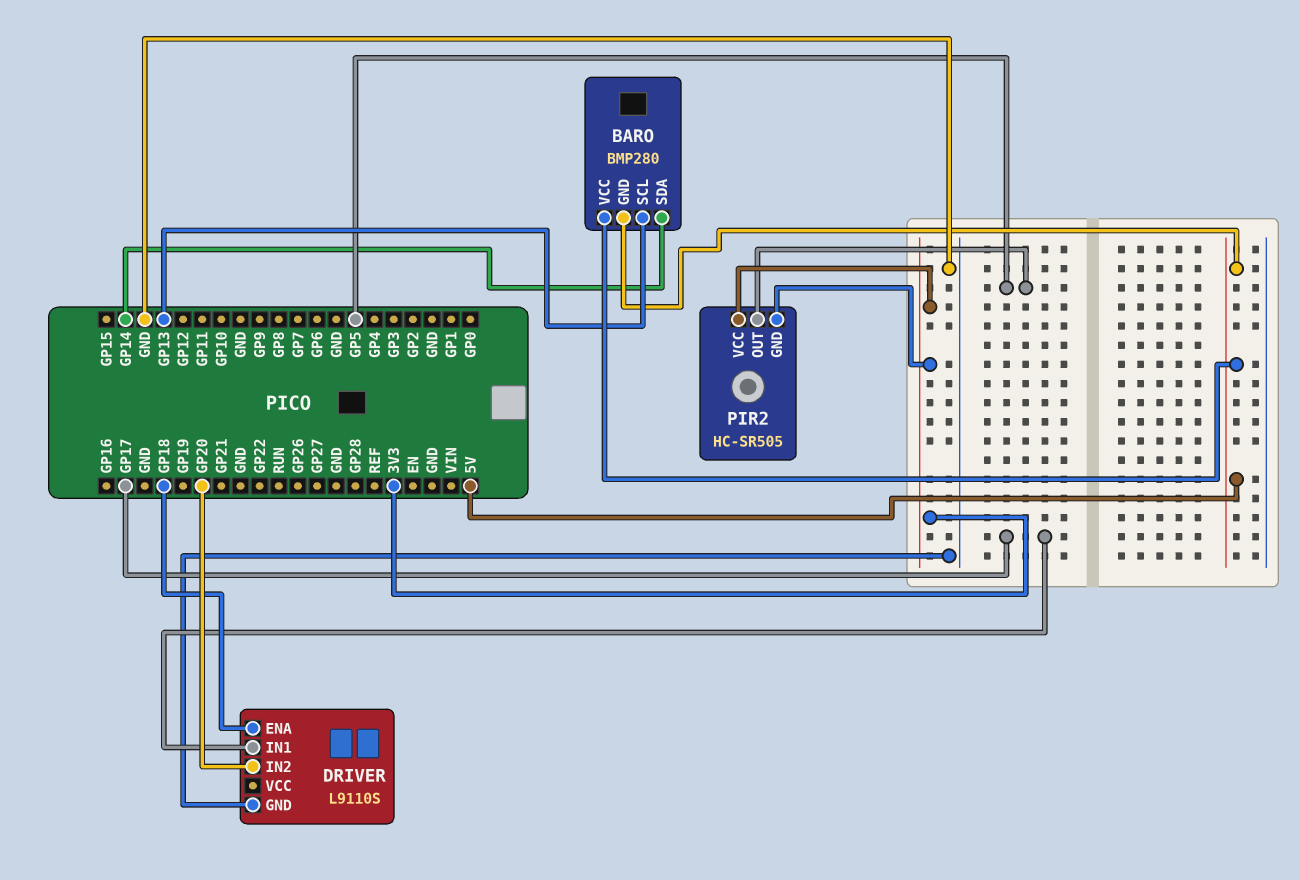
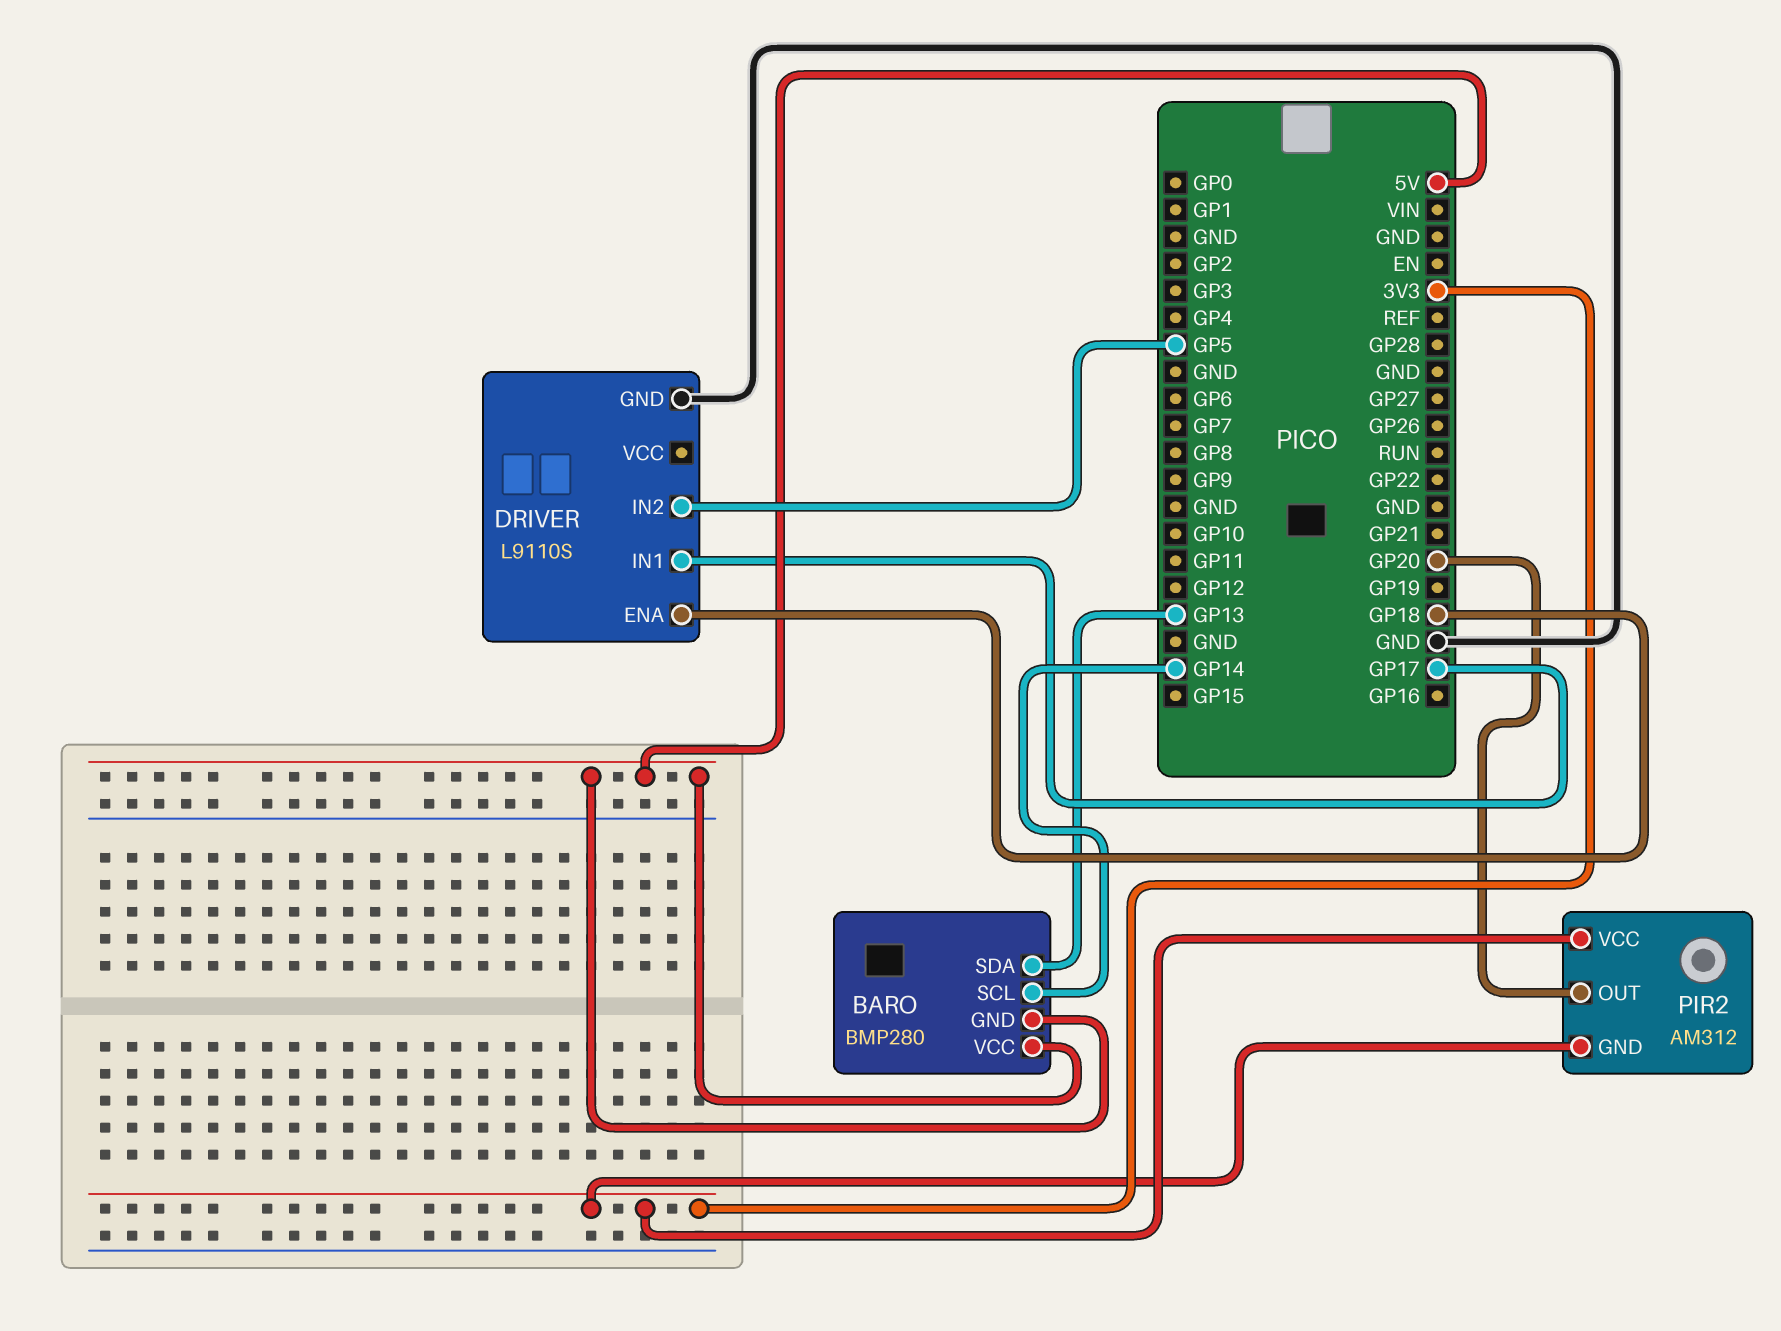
BARO pin SCL: GP13 -> GP14
BARO pin SDA: GP14 -> GP13
DRIVER pin IN2: GP20 -> GP5
PIR2: HC-SR505 -> AM312
PIR2 pin OUT: GP5 -> GP20

